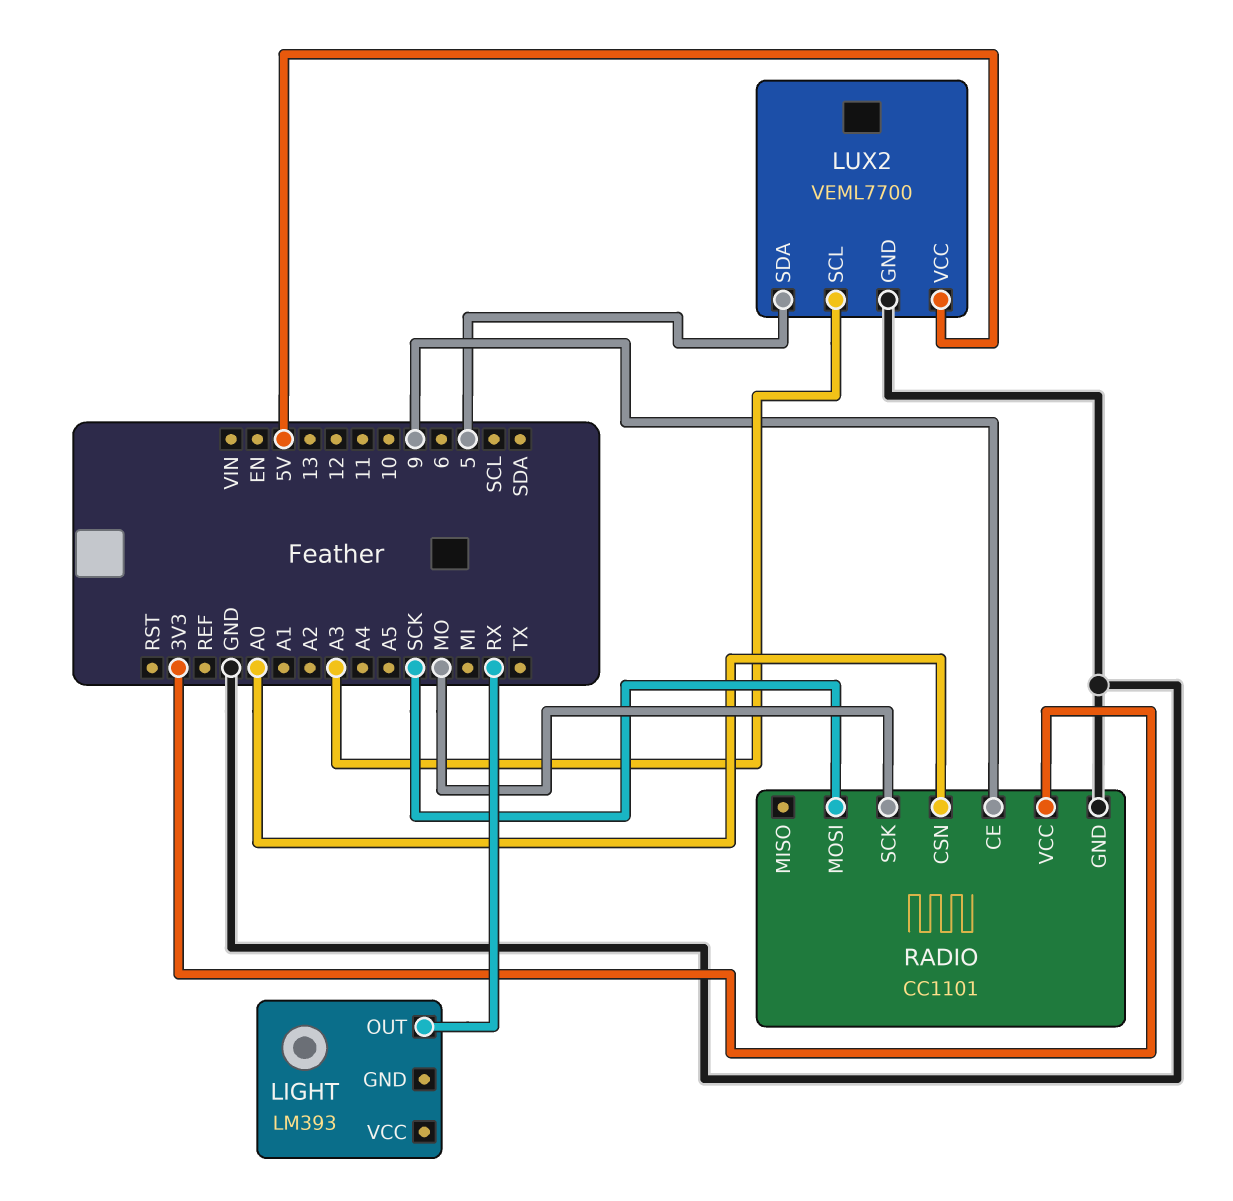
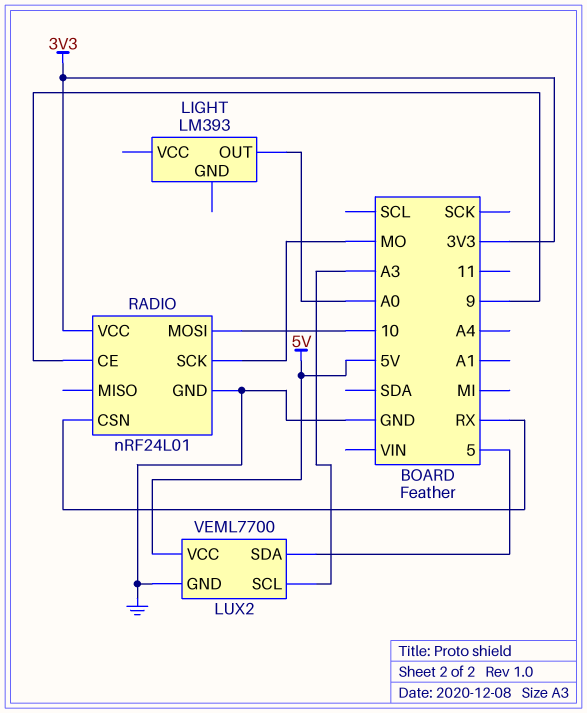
LIGHT pin OUT: RX -> A0
RADIO: CC1101 -> nRF24L01
RADIO pin CSN: A0 -> RX
RADIO pin MOSI: SCK -> 10

